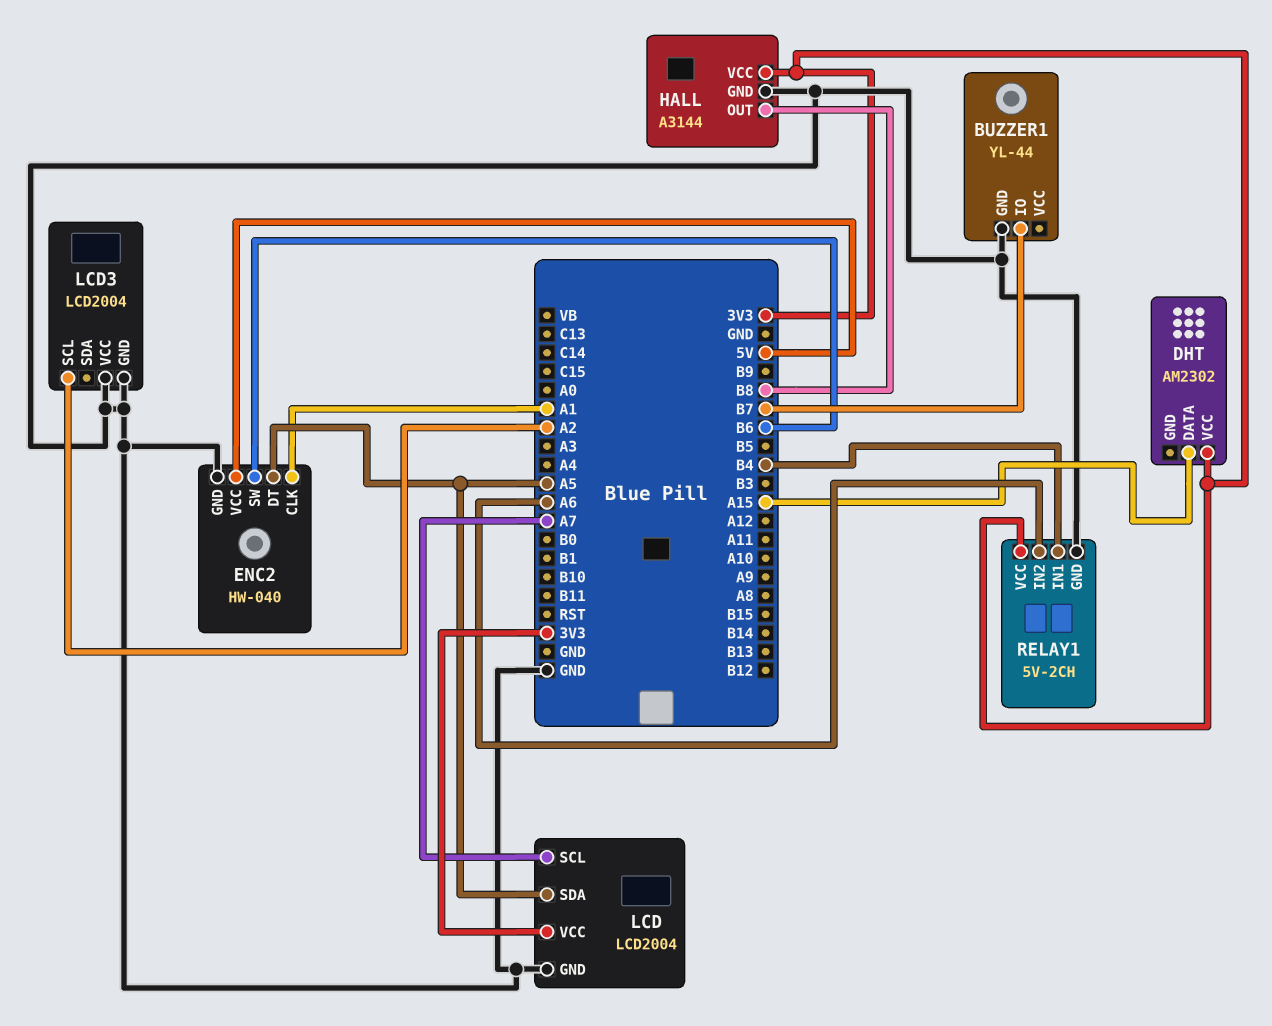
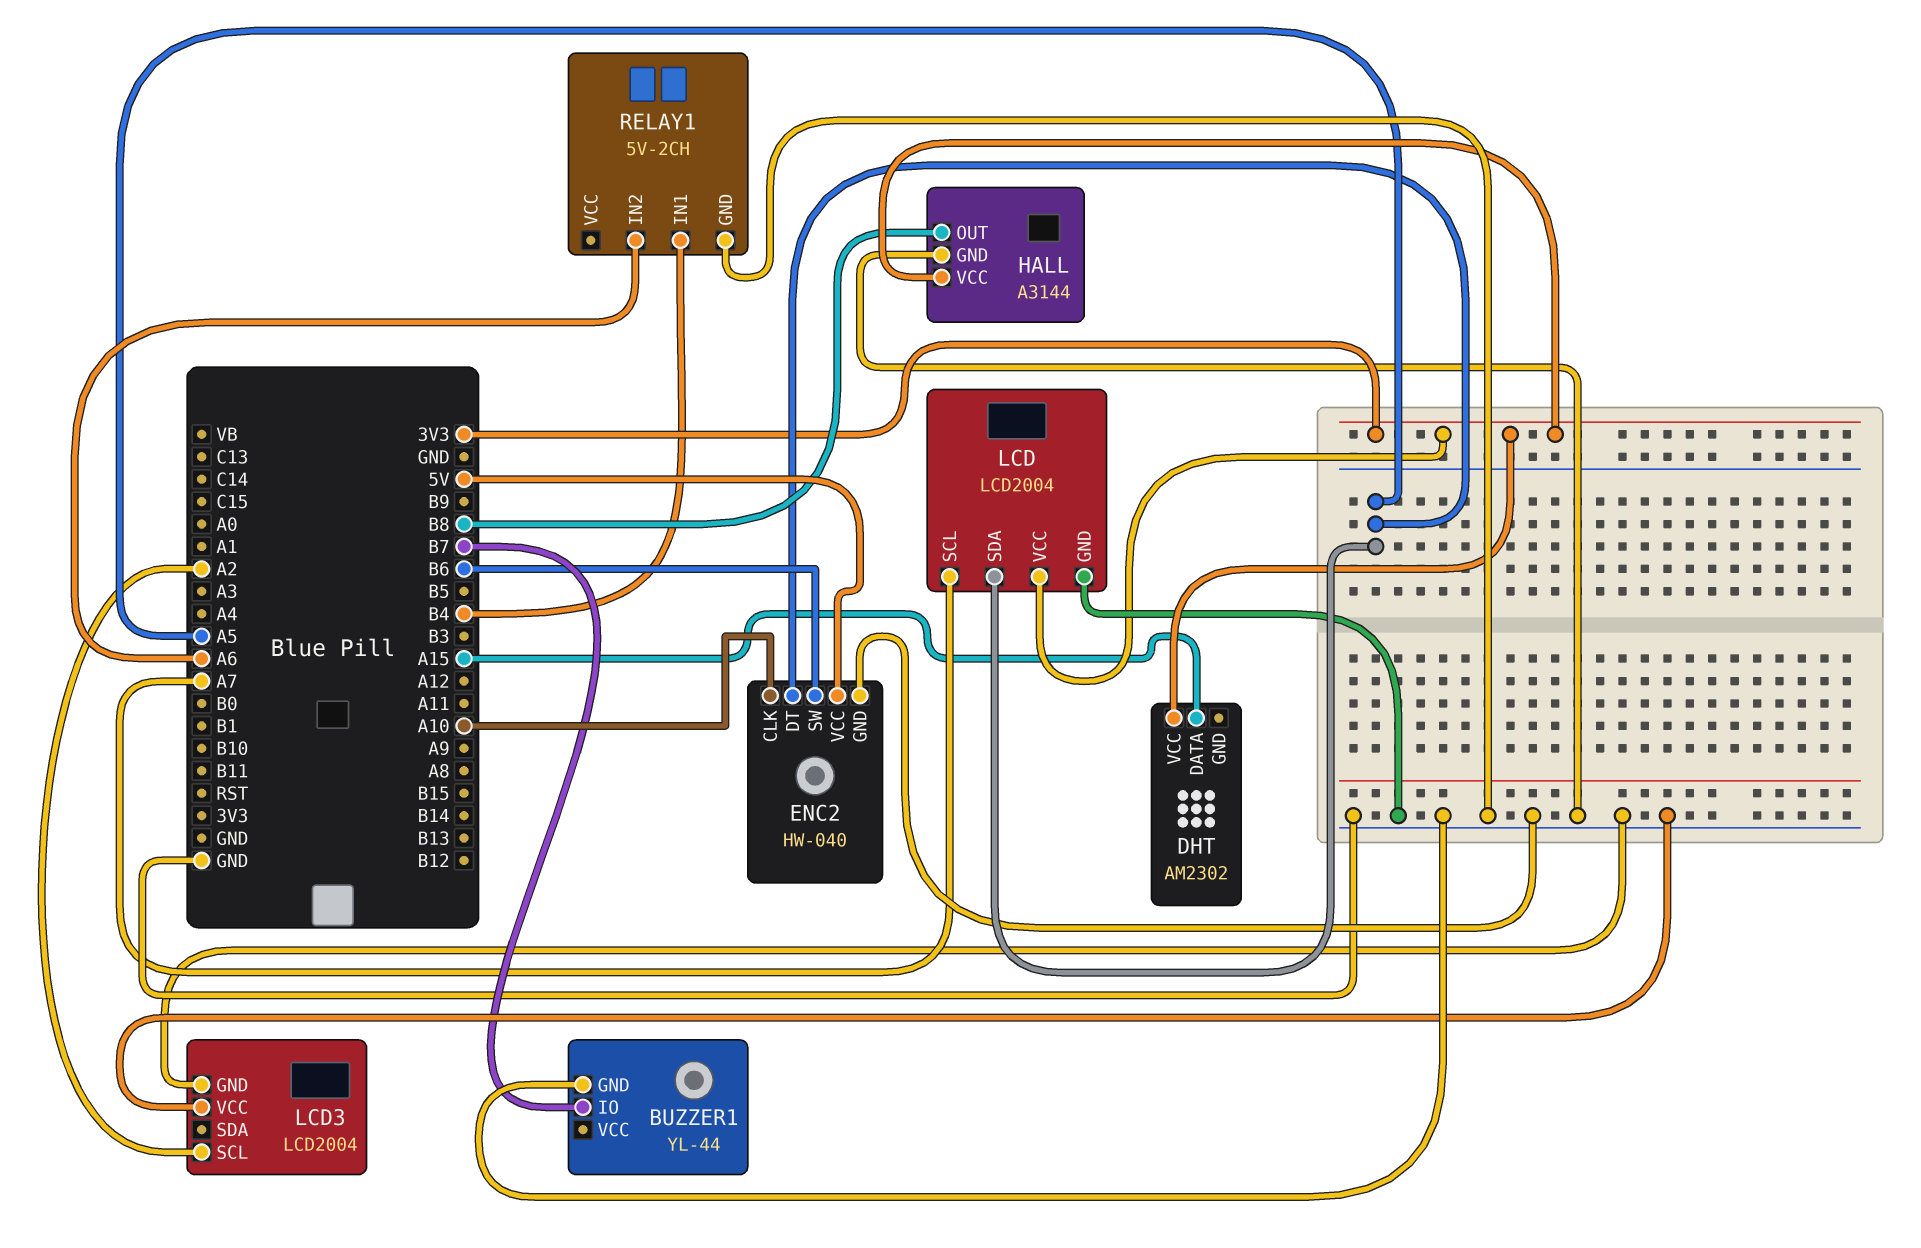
ENC2 pin CLK: A1 -> A10
RELAY1 pin VCC: 3V3 -> none

